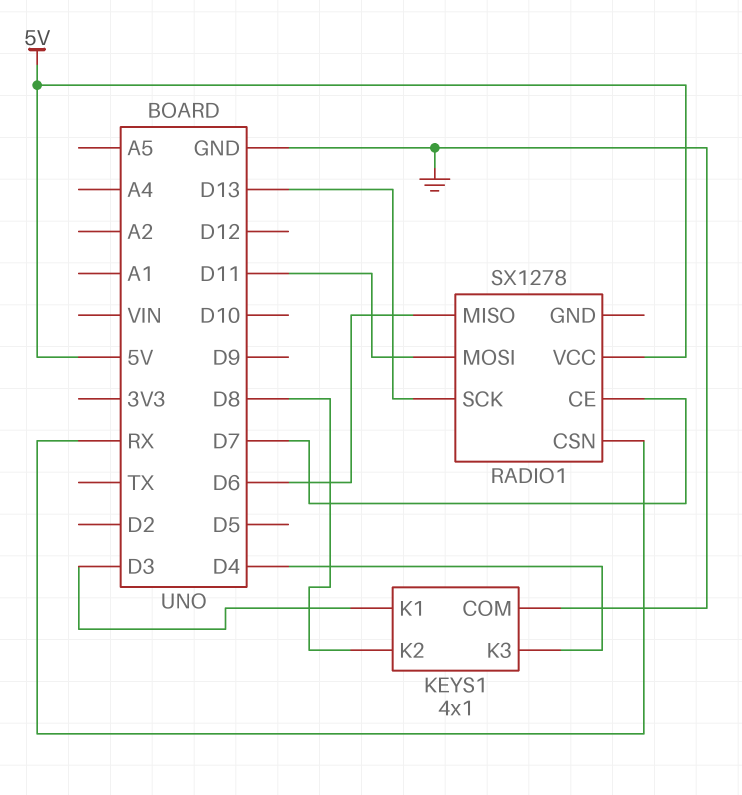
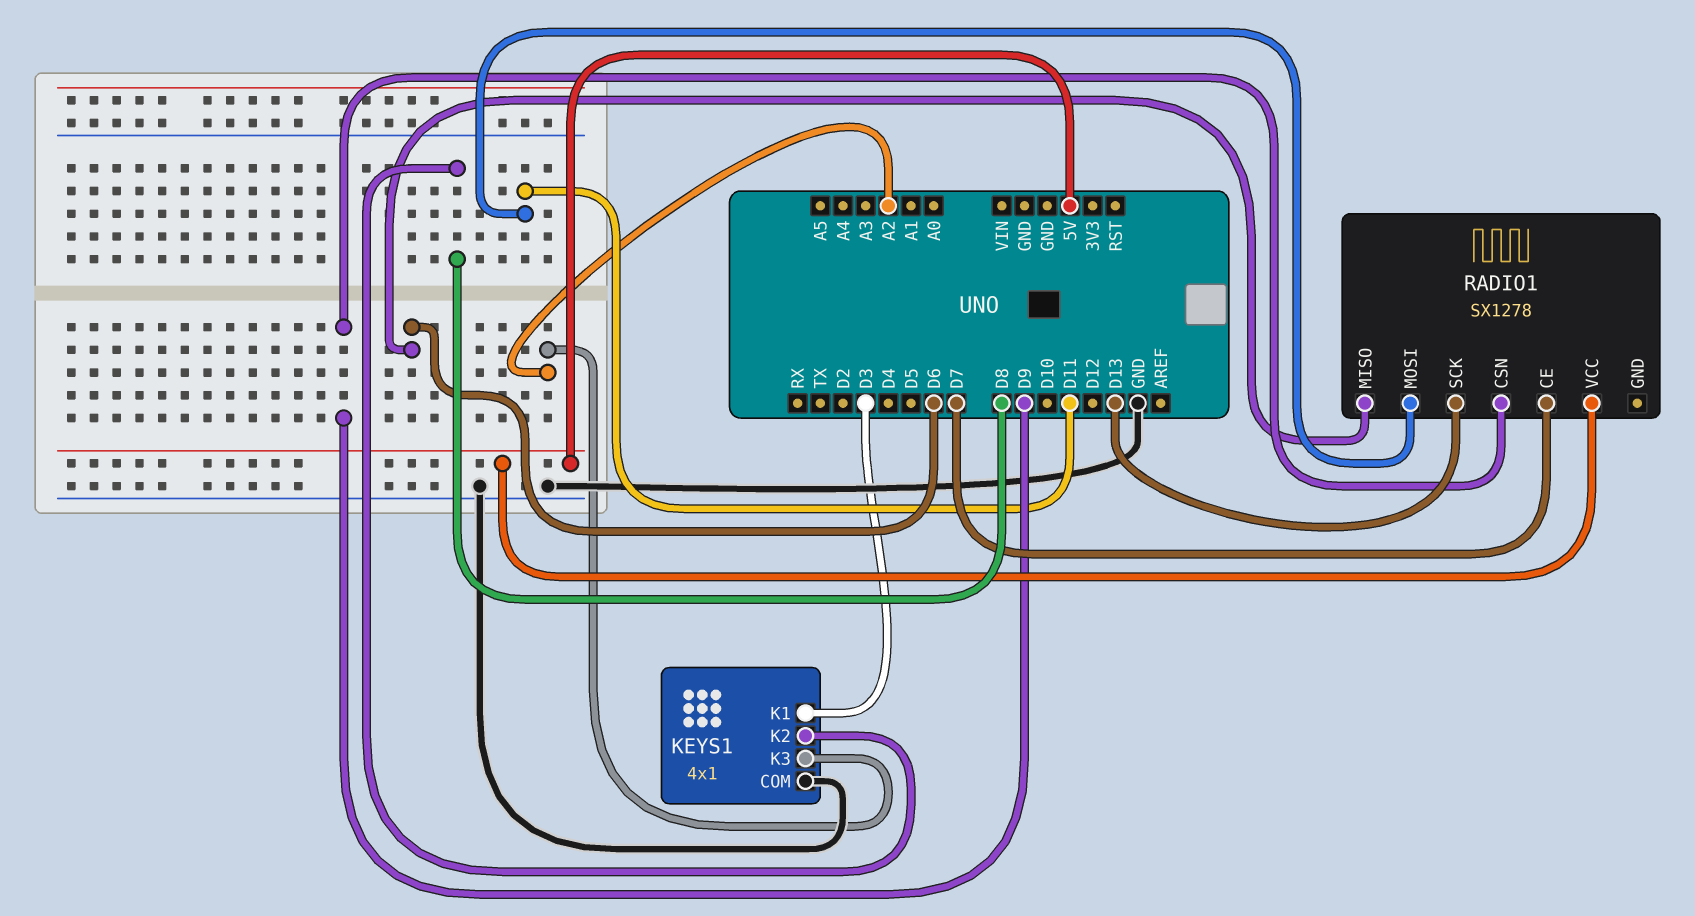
KEYS1 pin K3: D4 -> A2
RADIO1 pin CSN: RX -> D9

